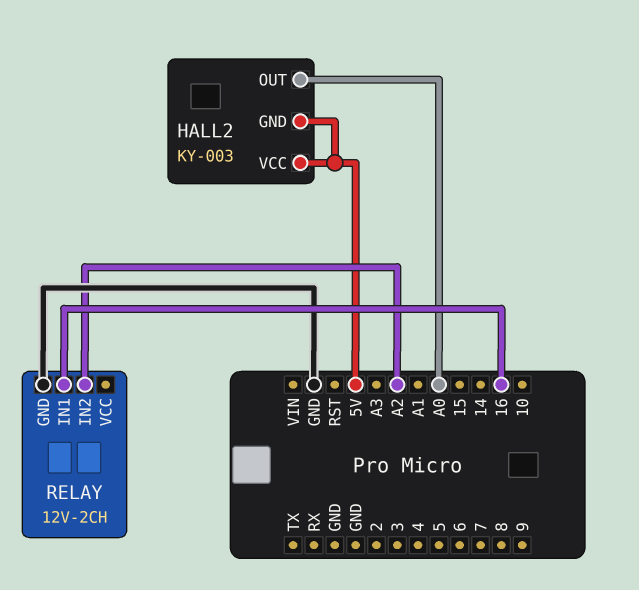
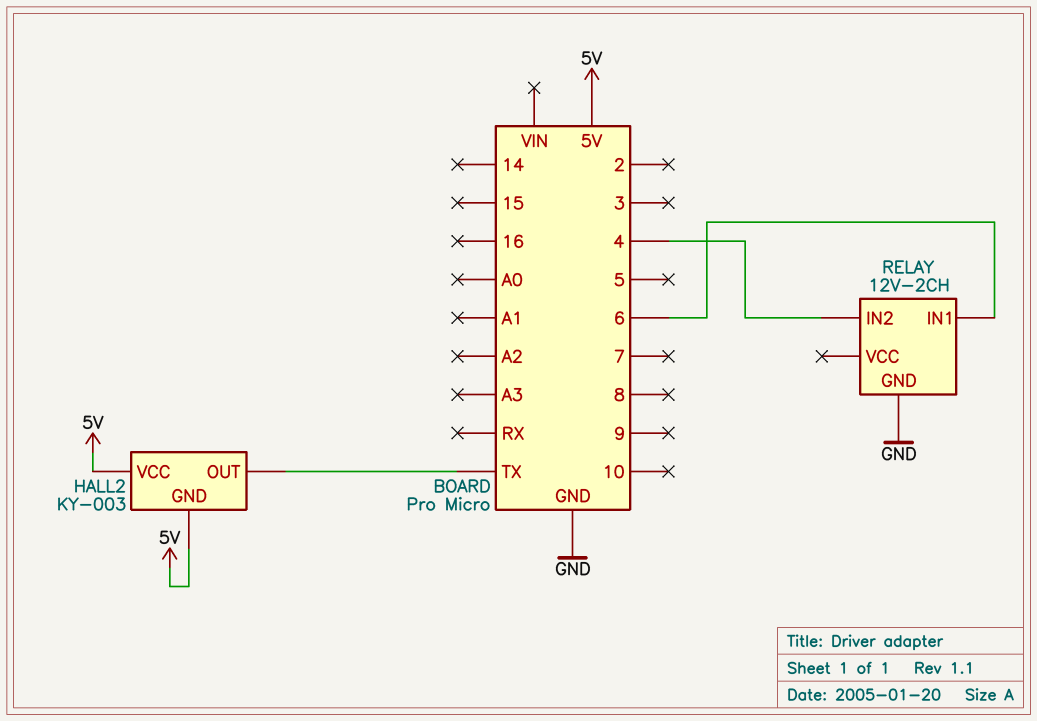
HALL2 pin OUT: A0 -> TX
RELAY pin IN1: 16 -> 6
RELAY pin IN2: A2 -> 4

